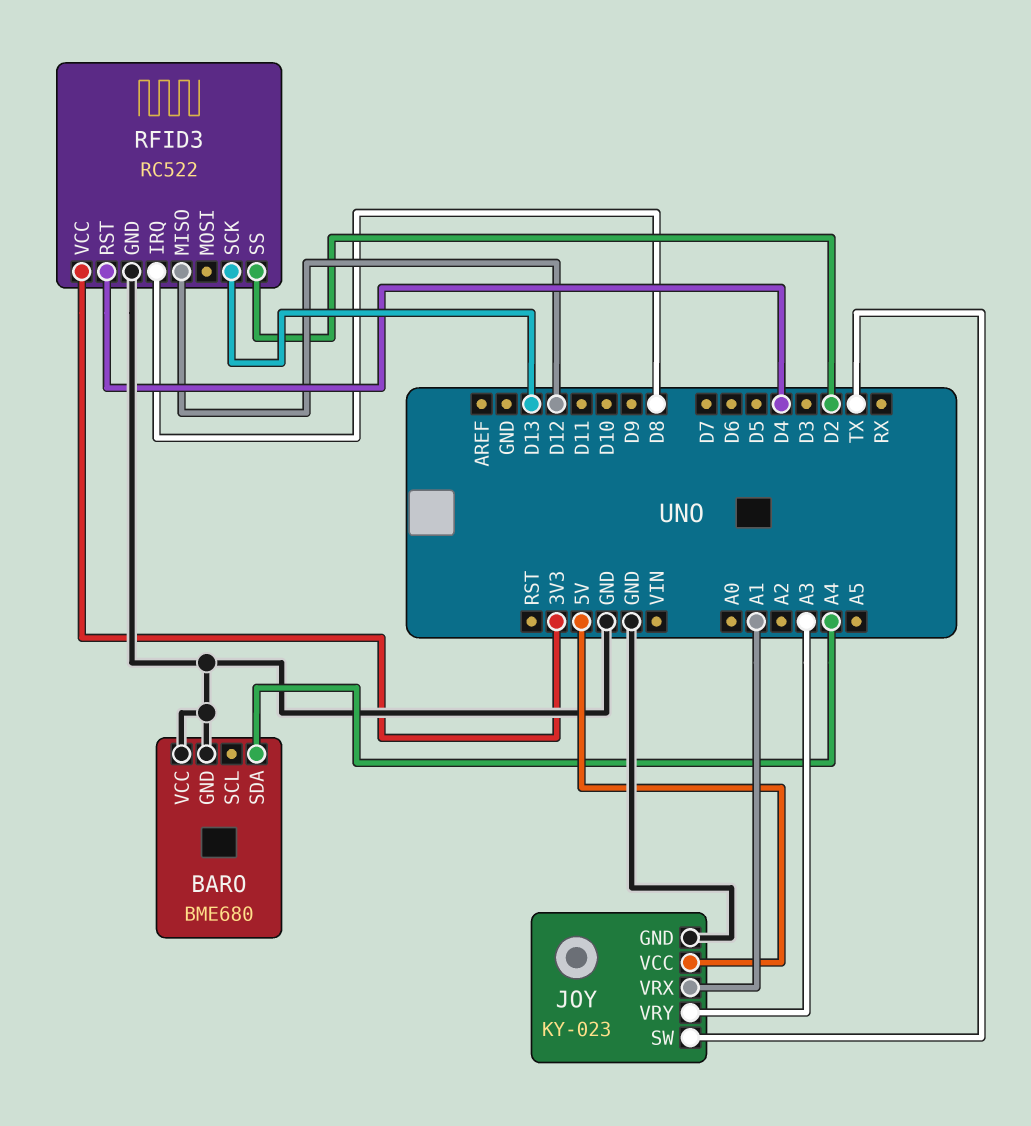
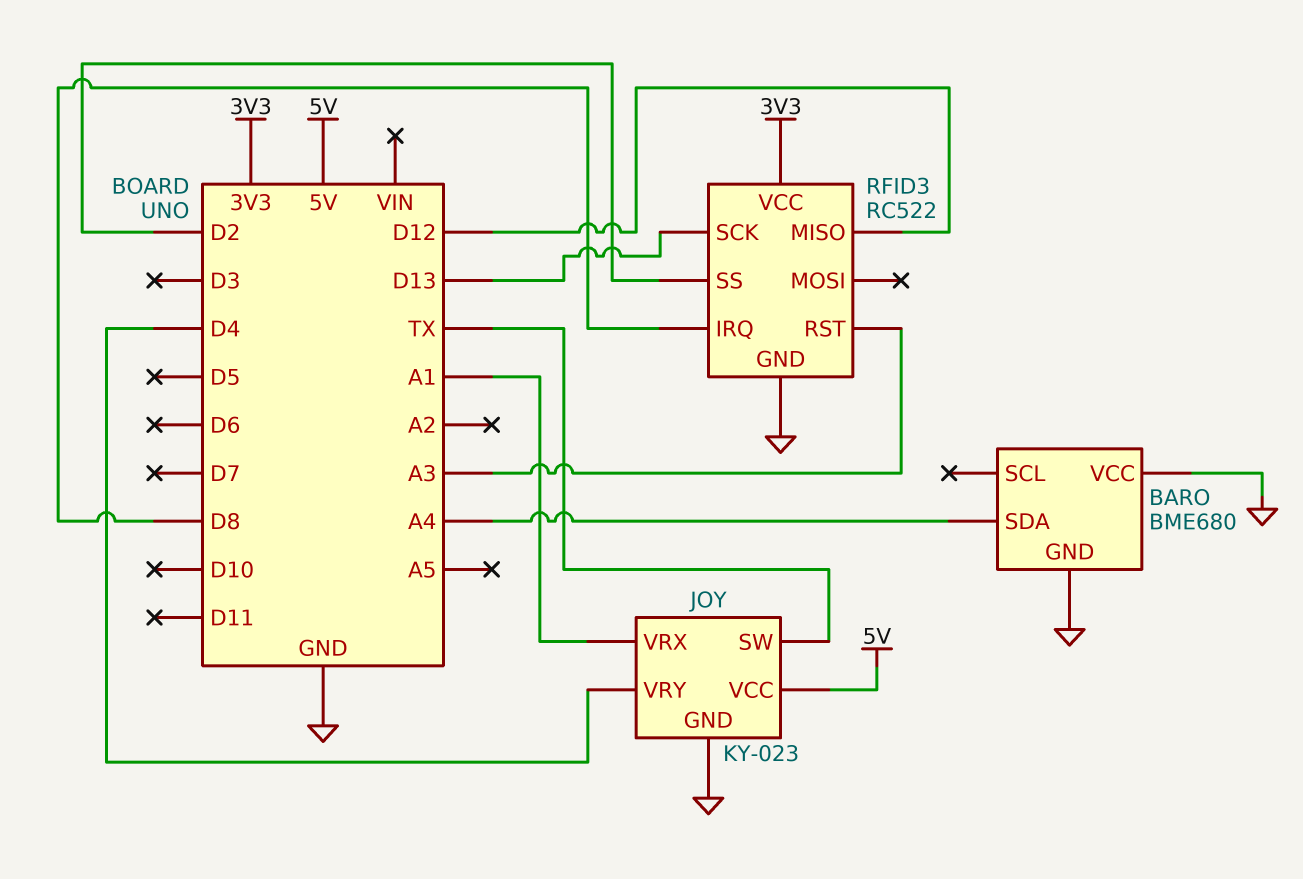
JOY pin VRY: A3 -> D4
RFID3 pin RST: D4 -> A3

